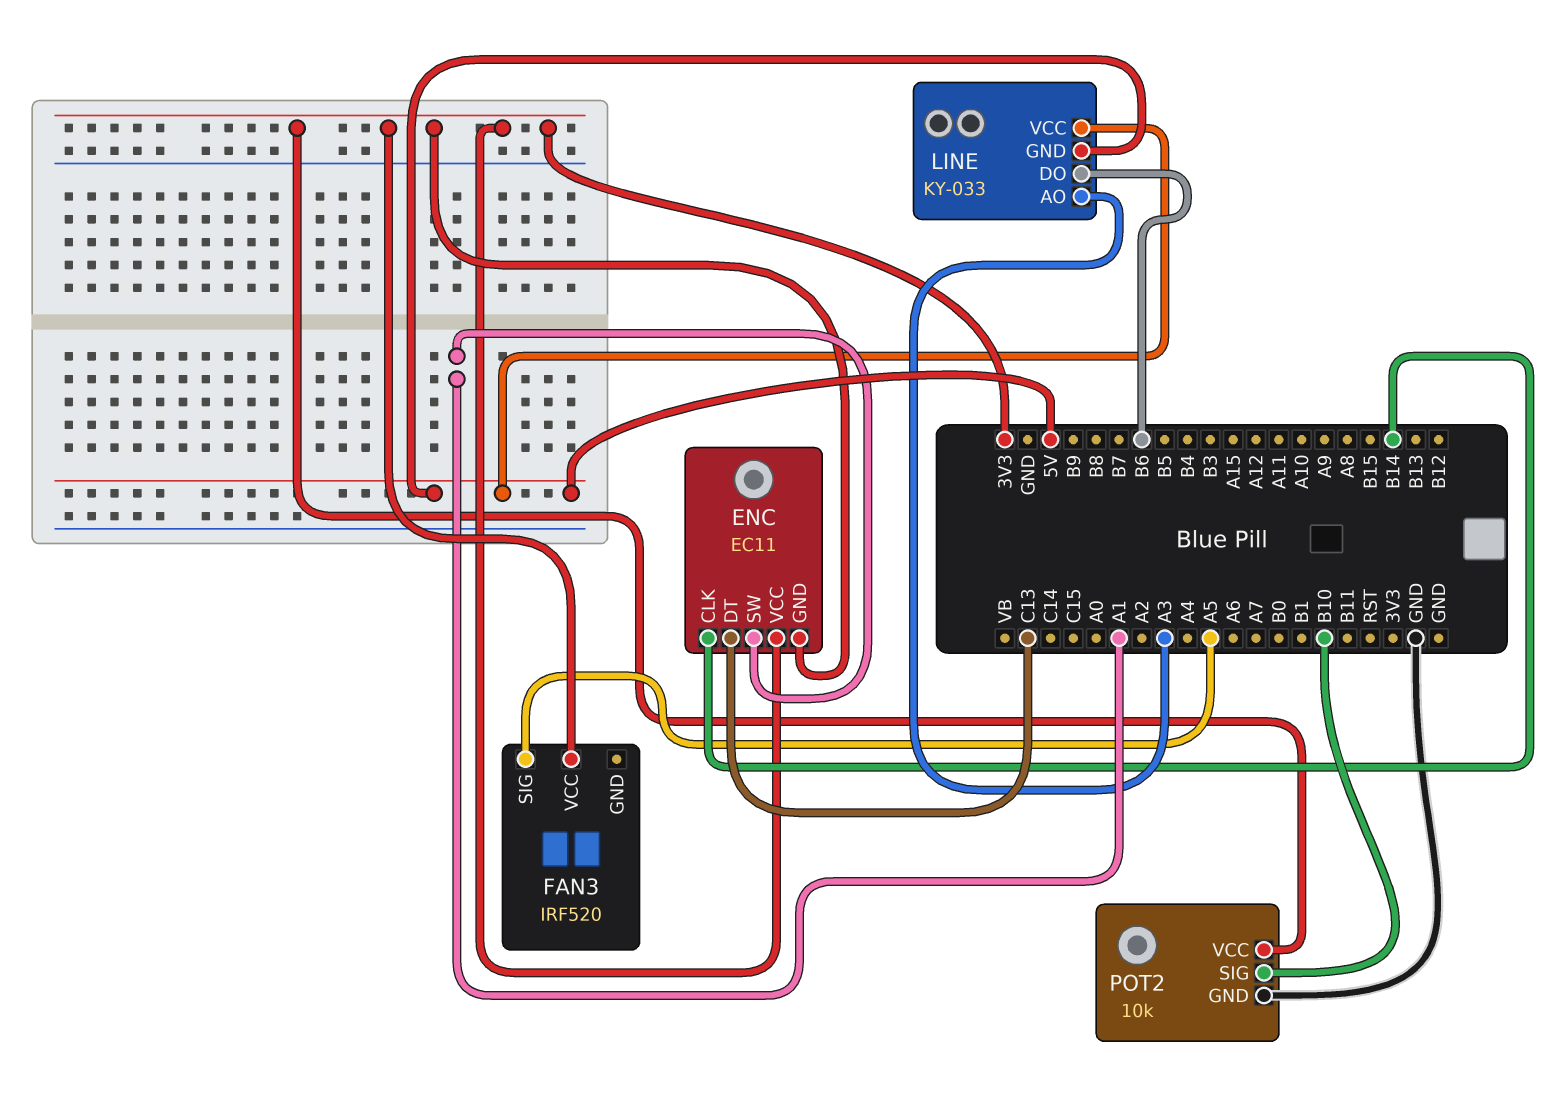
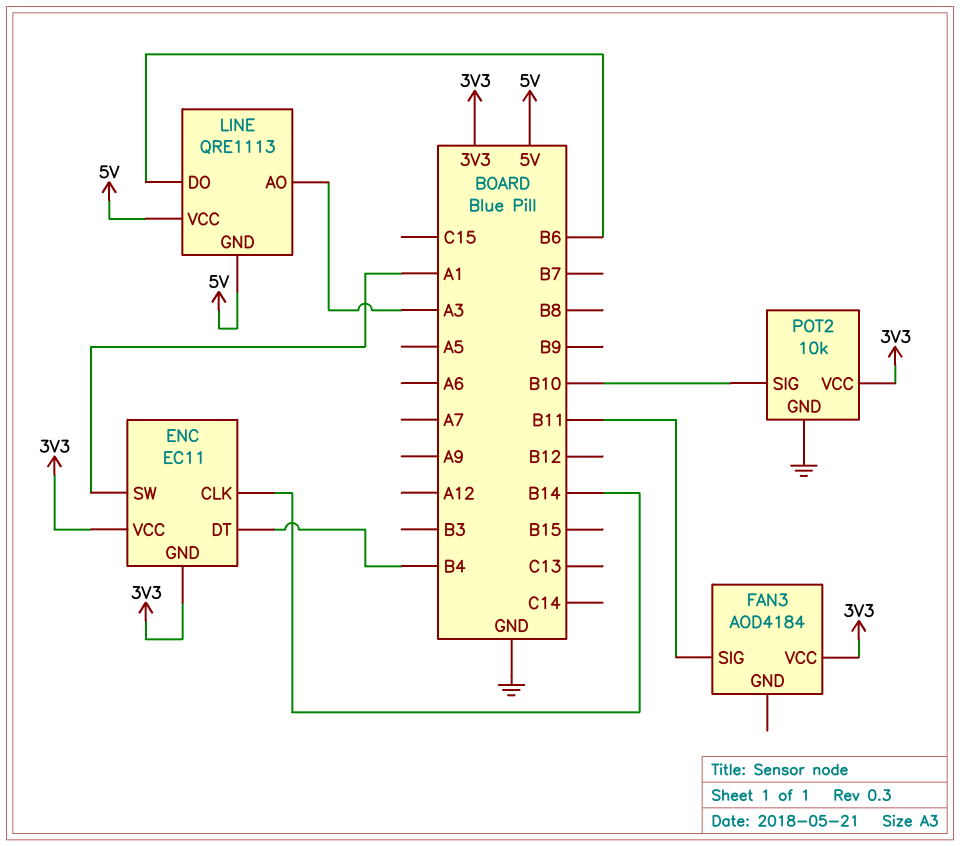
ENC pin DT: C13 -> B4
FAN3: IRF520 -> AOD4184
FAN3 pin SIG: A5 -> B11
LINE: KY-033 -> QRE1113

